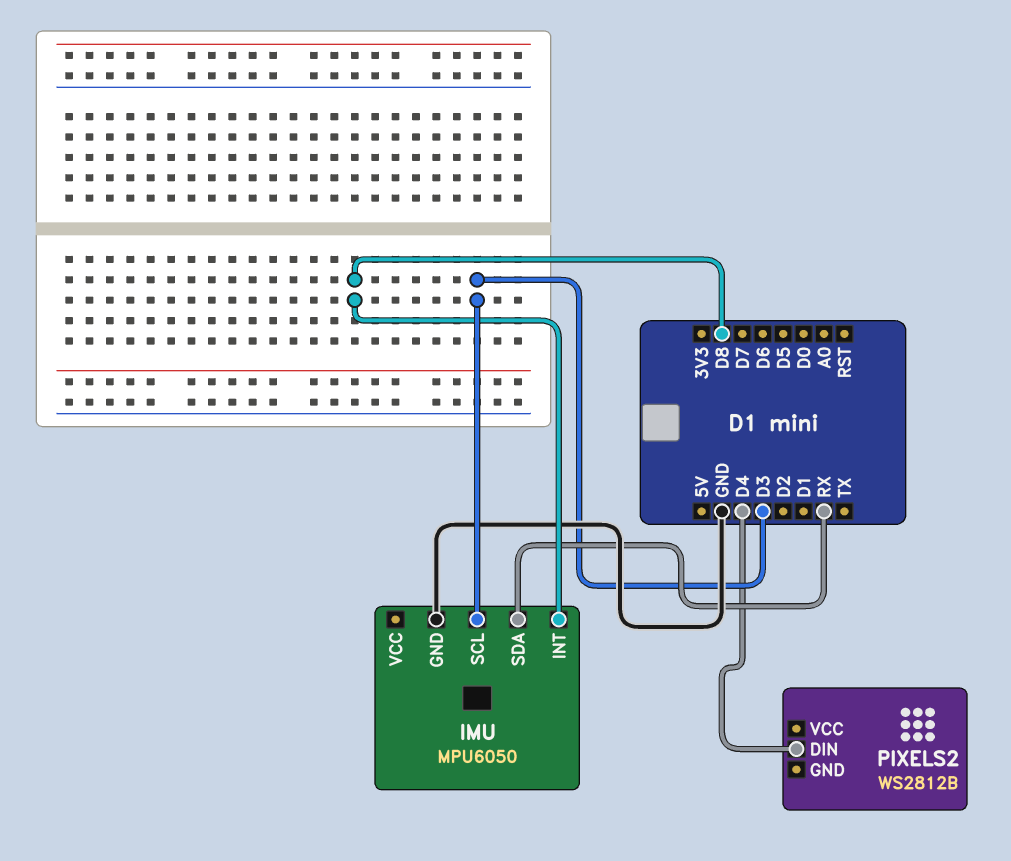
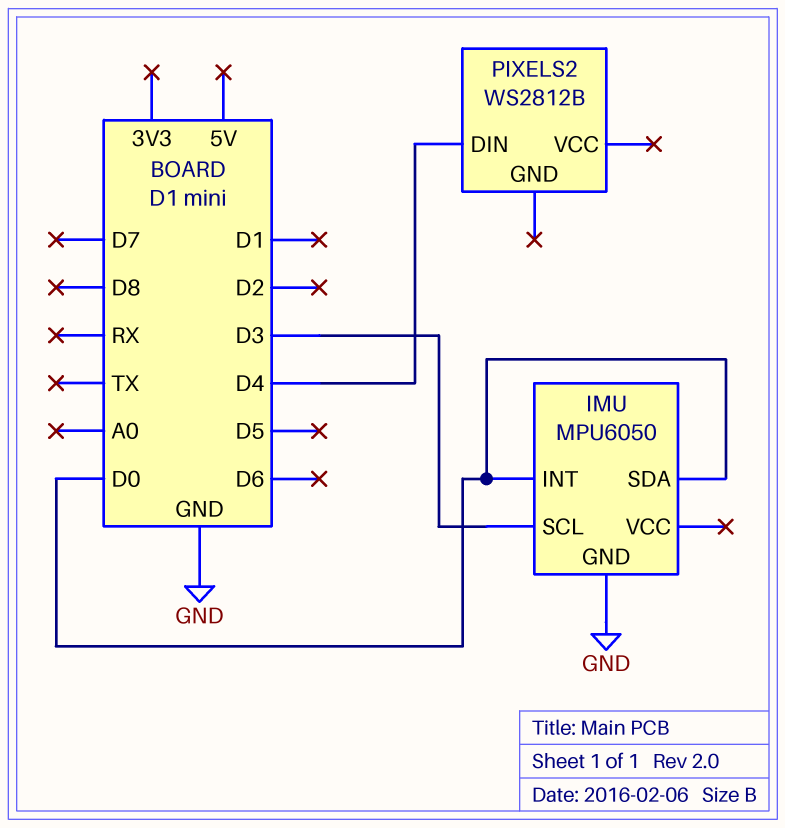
IMU pin INT: D8 -> D0
IMU pin SDA: RX -> D0

